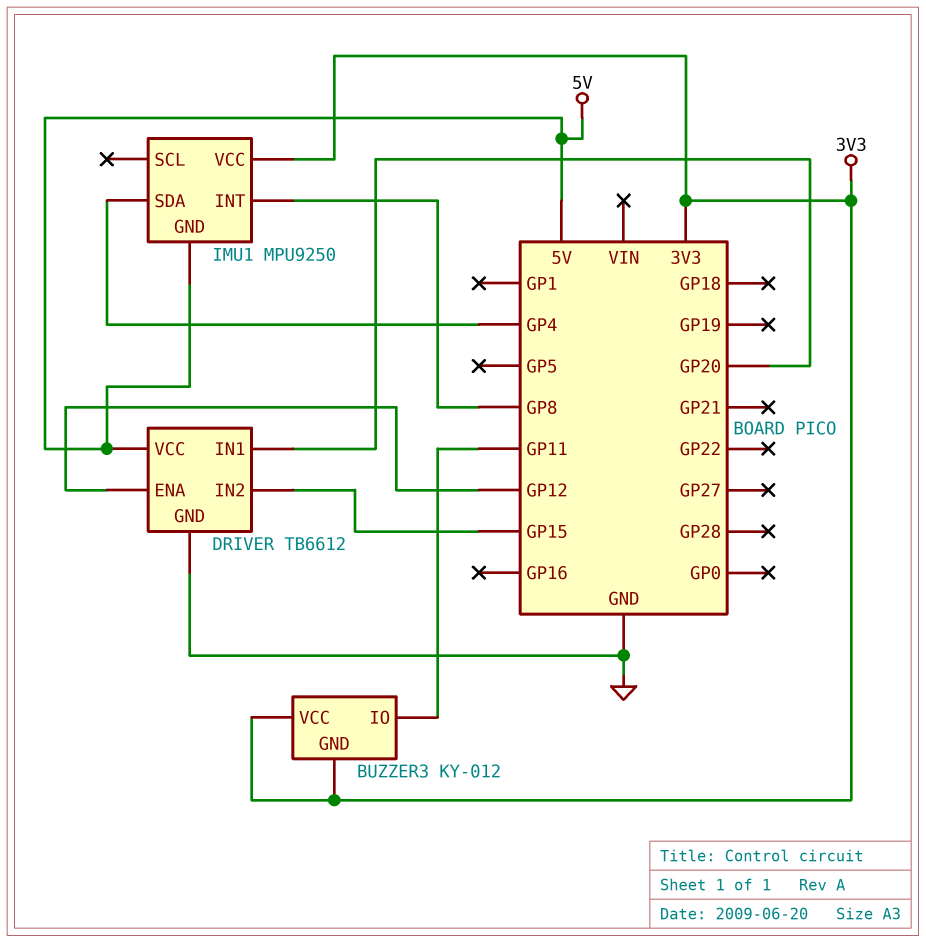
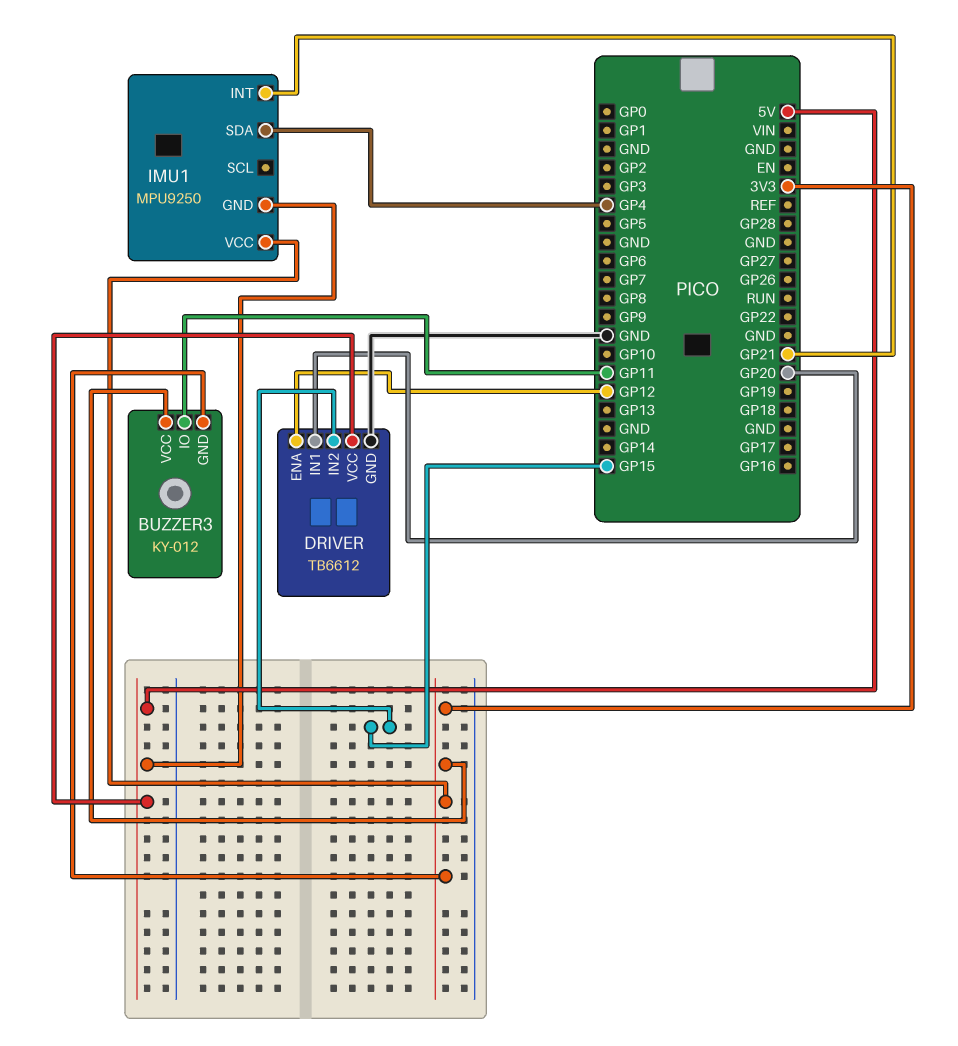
IMU1 pin INT: GP8 -> GP21

